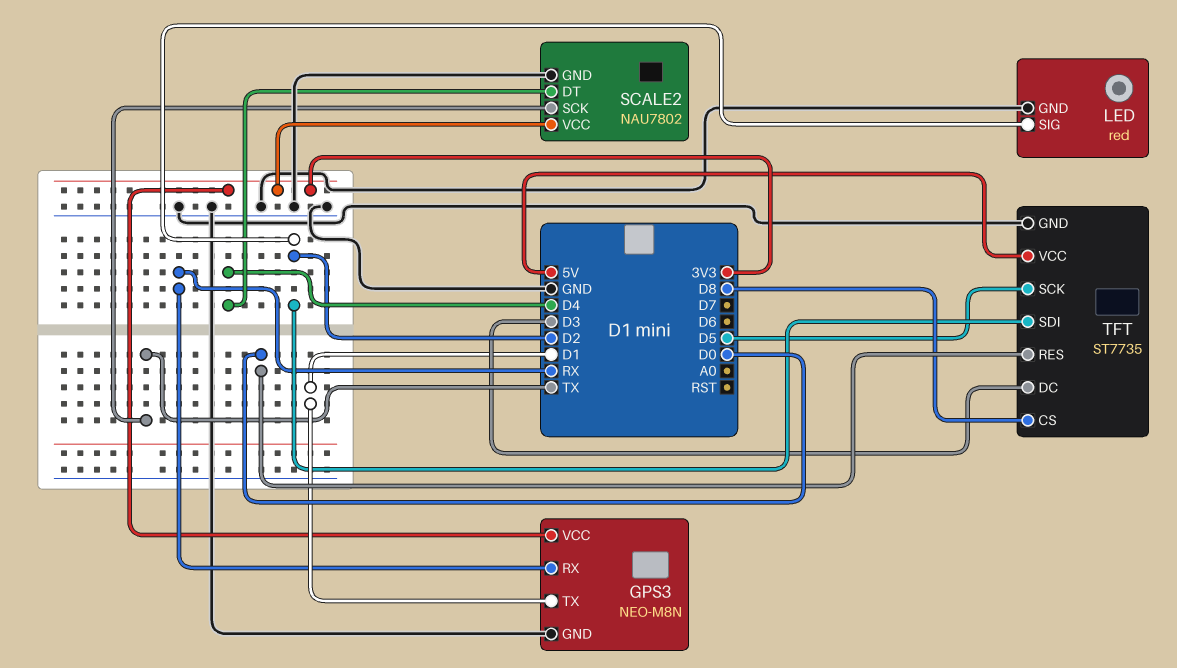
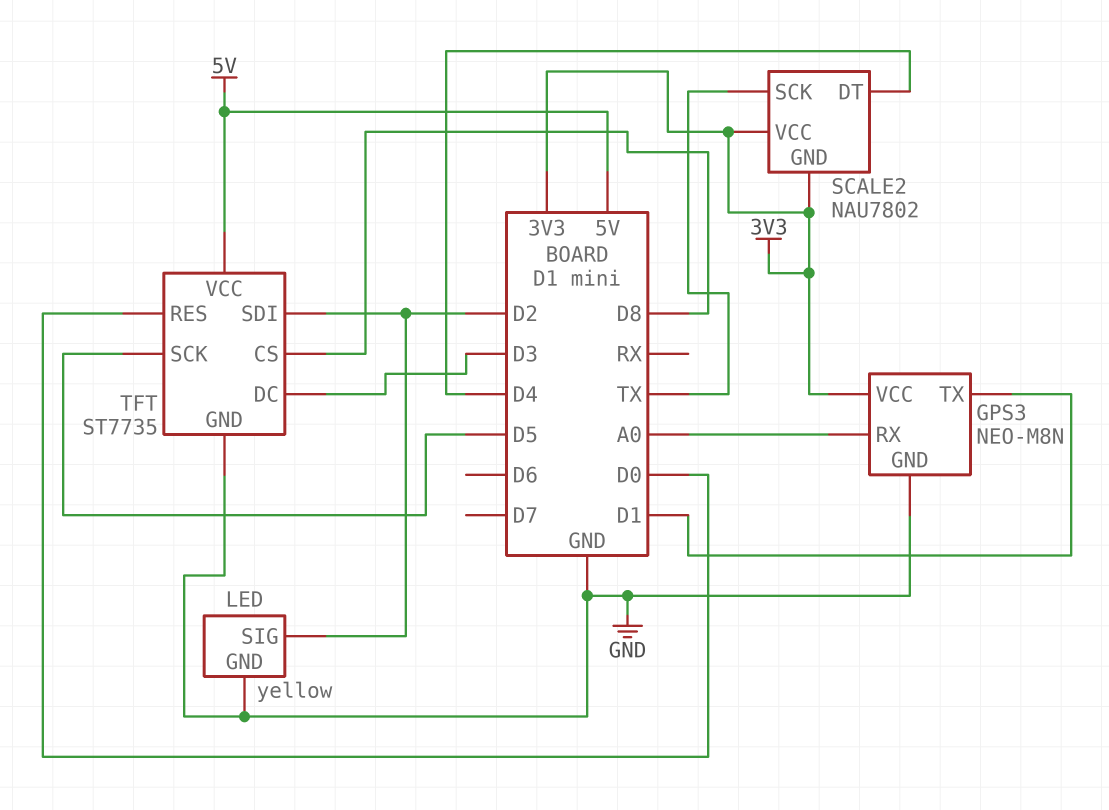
GPS3 pin RX: RX -> A0
LED: red -> yellow
SCALE2 pin GND: GND -> 3V3

